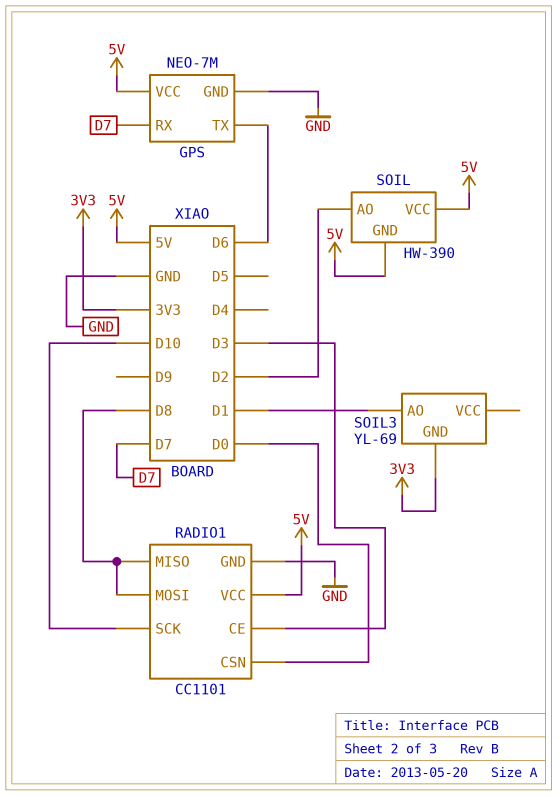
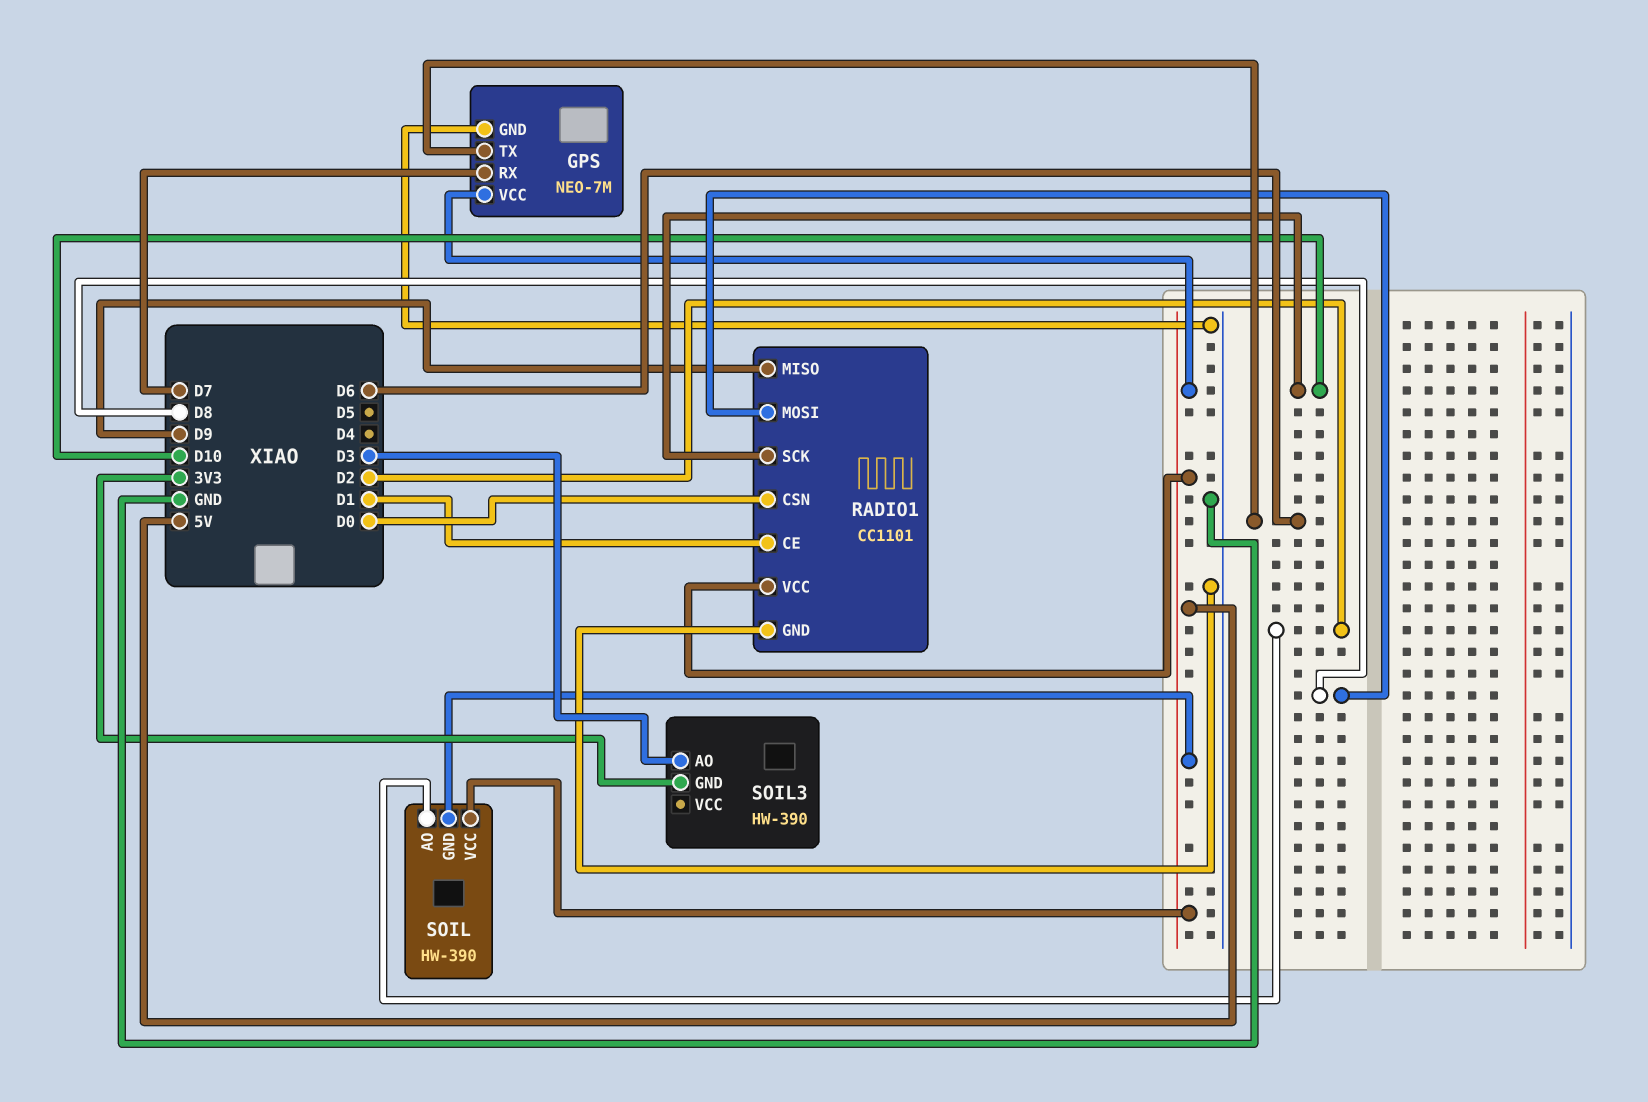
RADIO1 pin CE: D3 -> D1
RADIO1 pin MISO: D8 -> D9
SOIL3: YL-69 -> HW-390
SOIL3 pin AO: D1 -> D3

